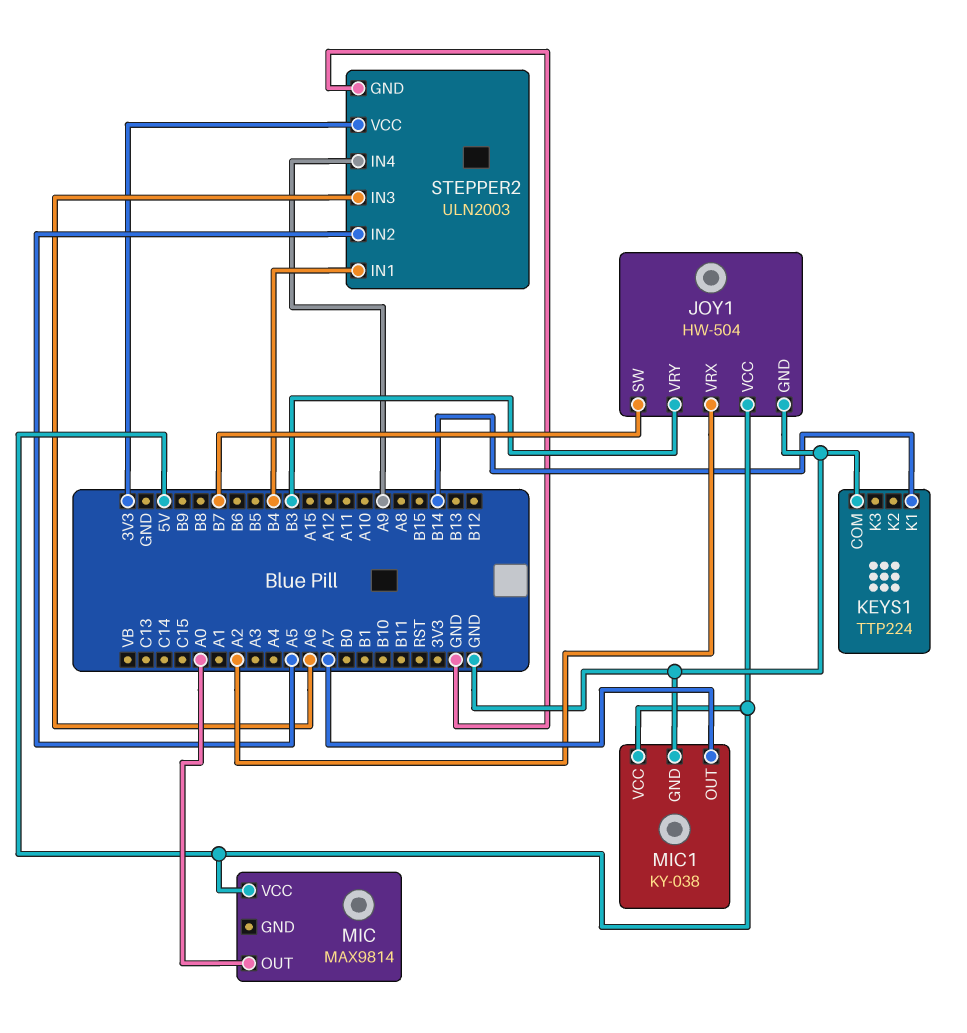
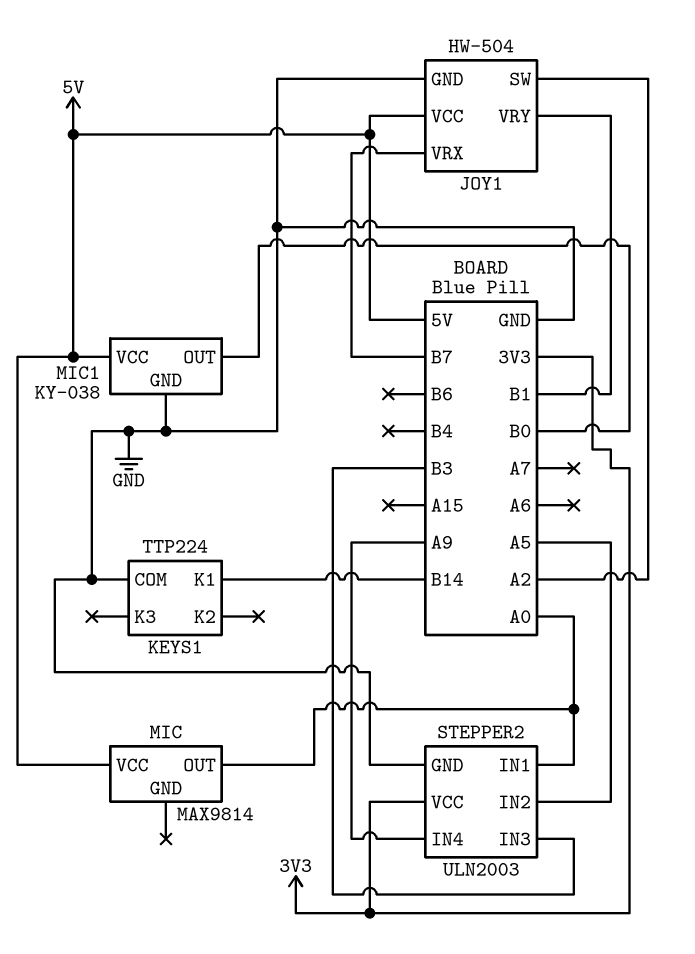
JOY1 pin SW: B7 -> A2
JOY1 pin VRX: A2 -> B7
JOY1 pin VRY: B3 -> B1
MIC1 pin OUT: A7 -> B0
STEPPER2 pin IN1: B4 -> A0
STEPPER2 pin IN3: A6 -> B3

